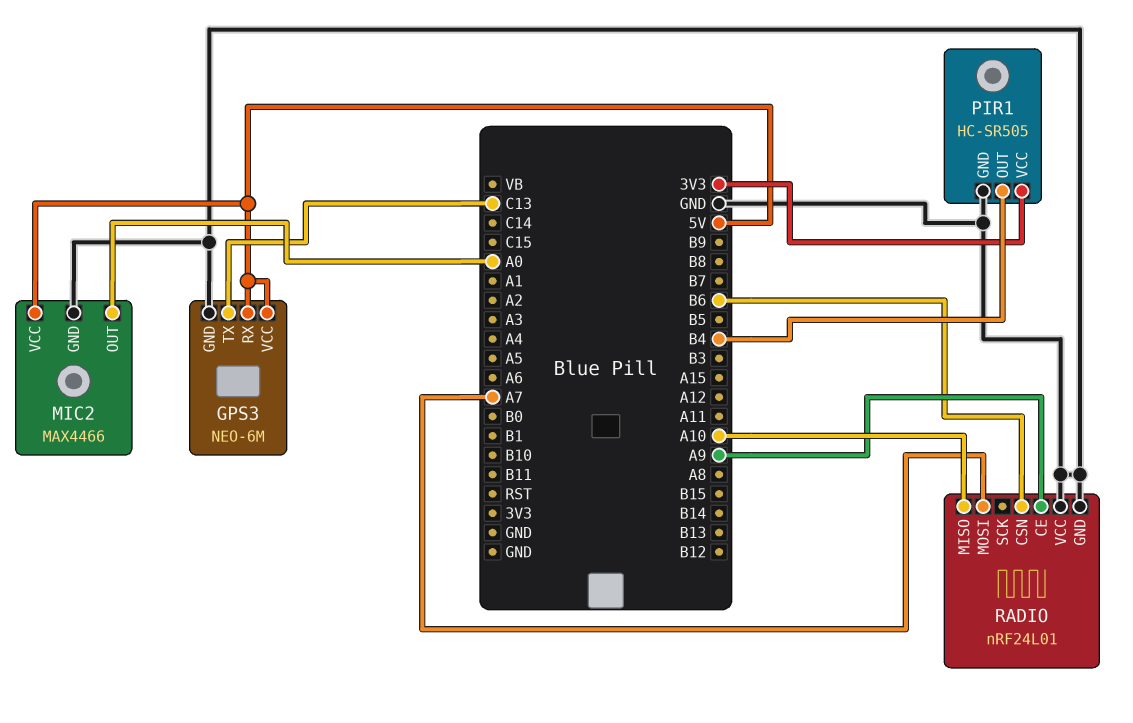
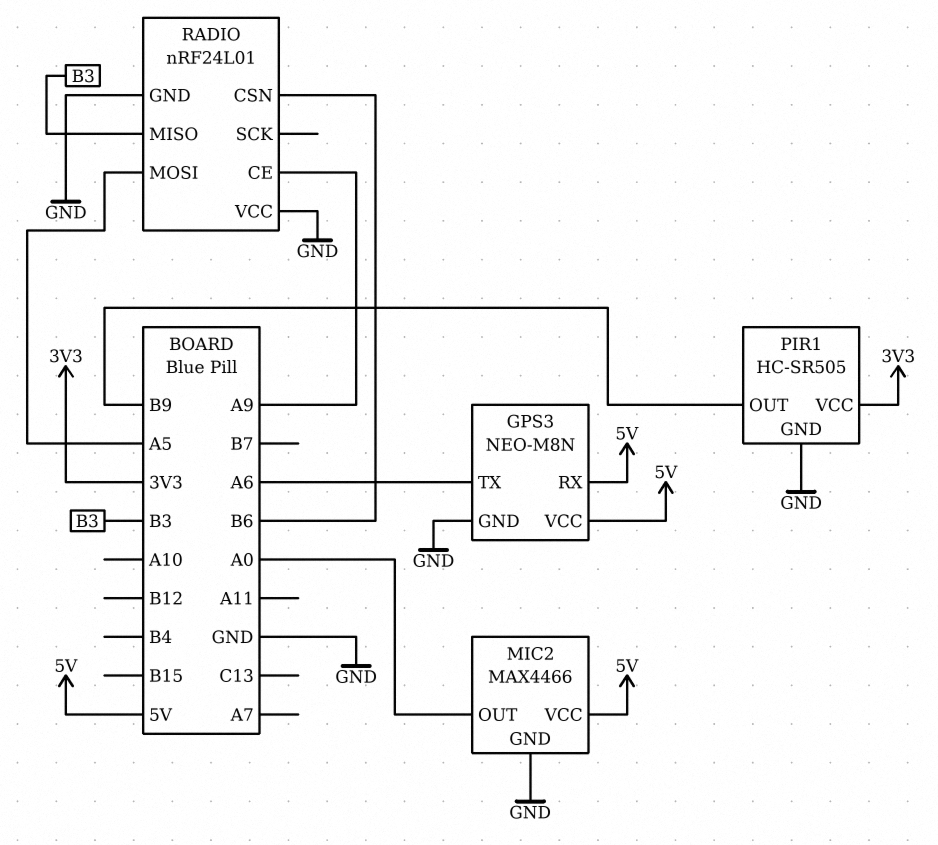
GPS3: NEO-6M -> NEO-M8N
GPS3 pin TX: C13 -> A6
PIR1 pin OUT: B4 -> B9
RADIO pin MISO: A10 -> B3
RADIO pin MOSI: A7 -> A5

